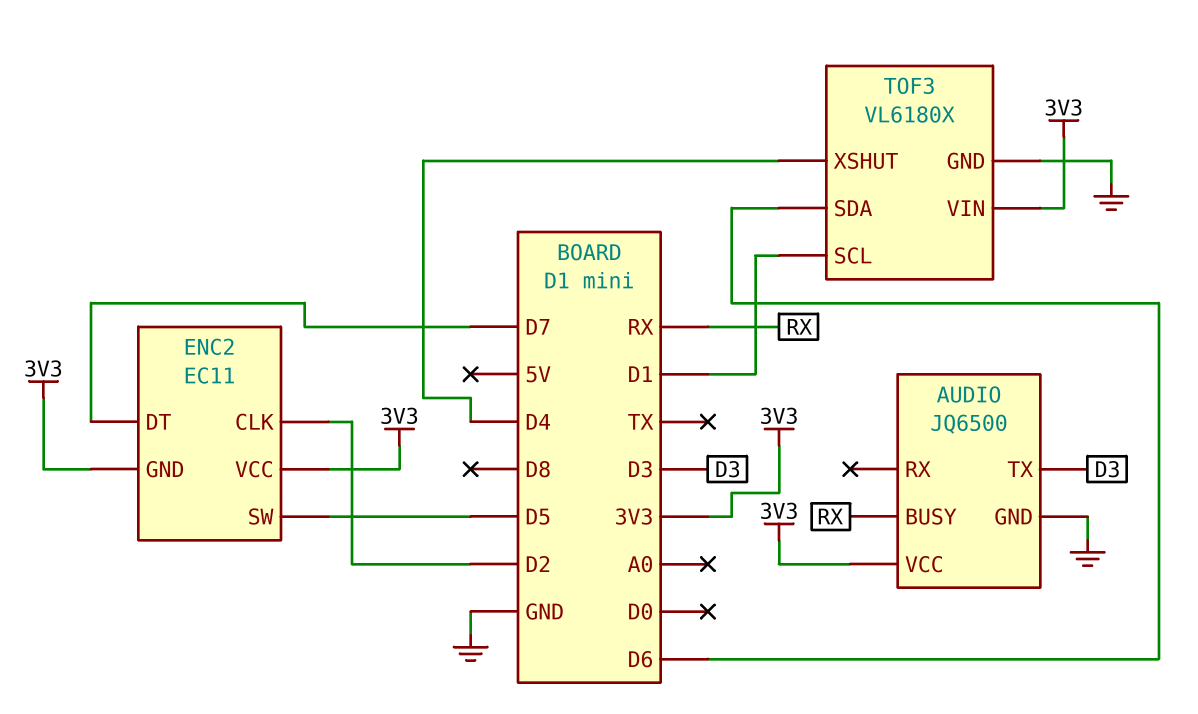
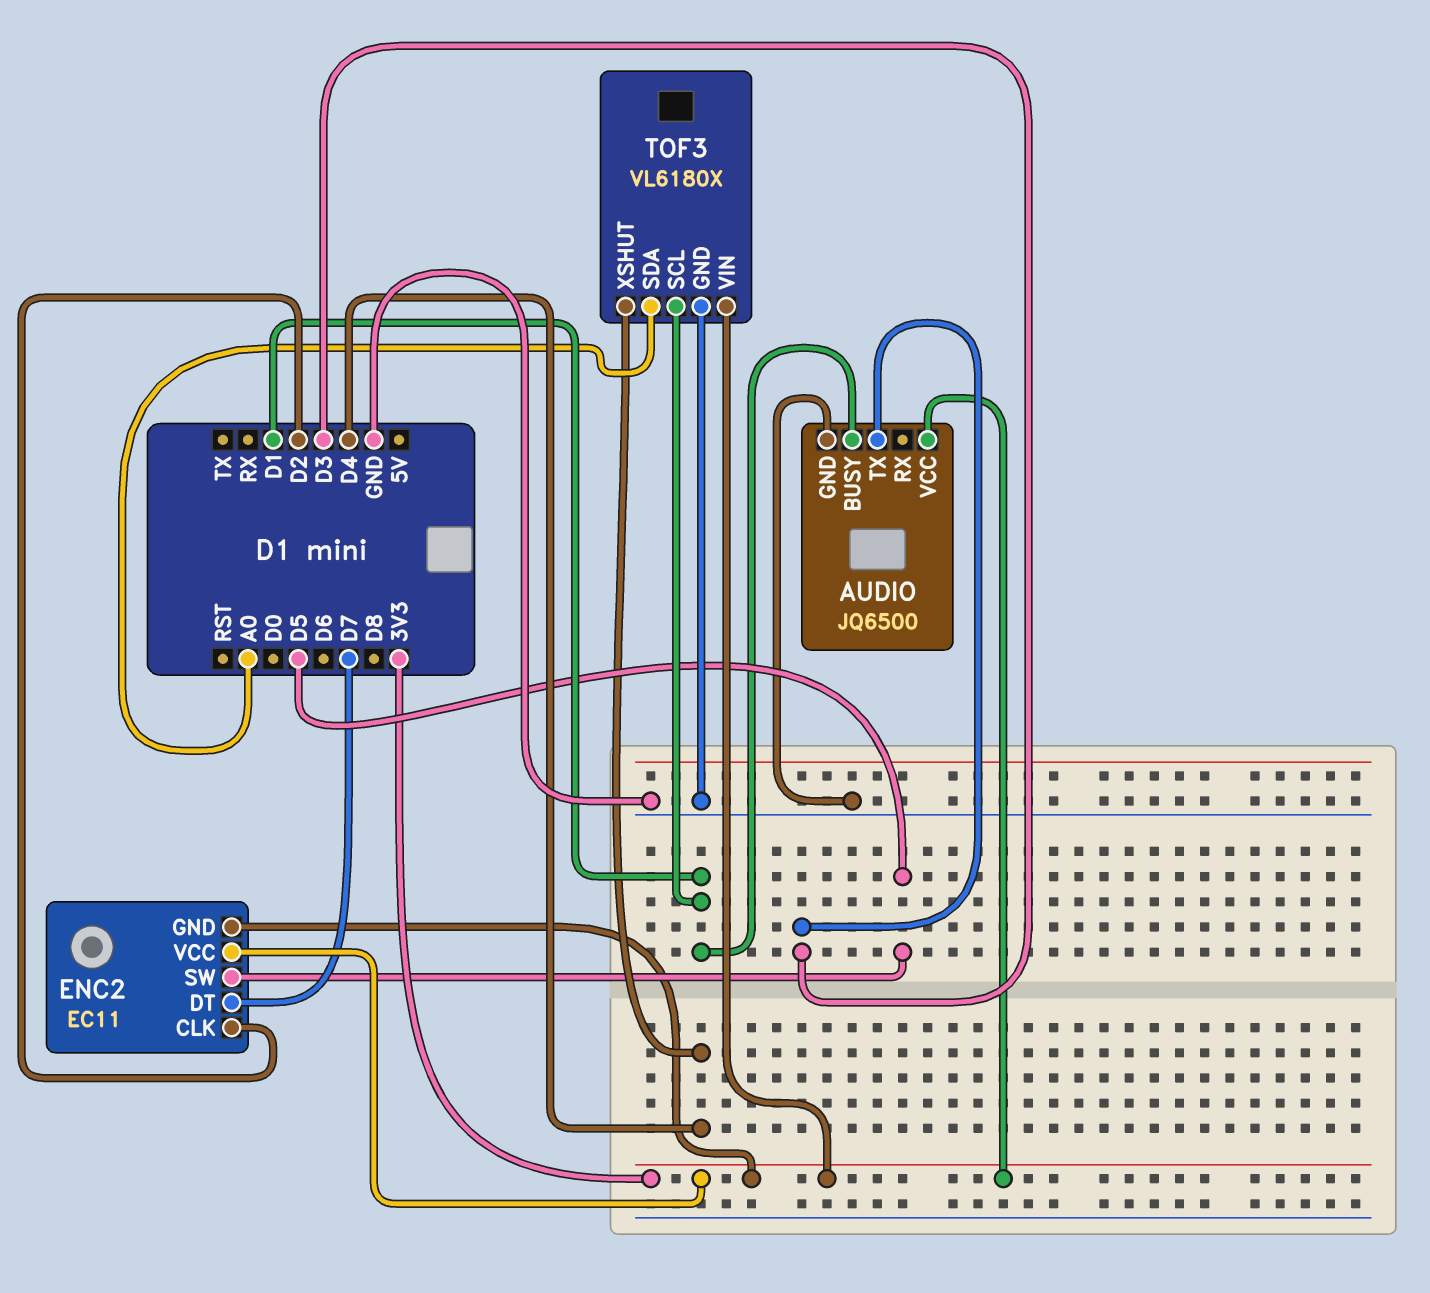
AUDIO pin BUSY: RX -> D1
TOF3 pin SDA: D6 -> A0

